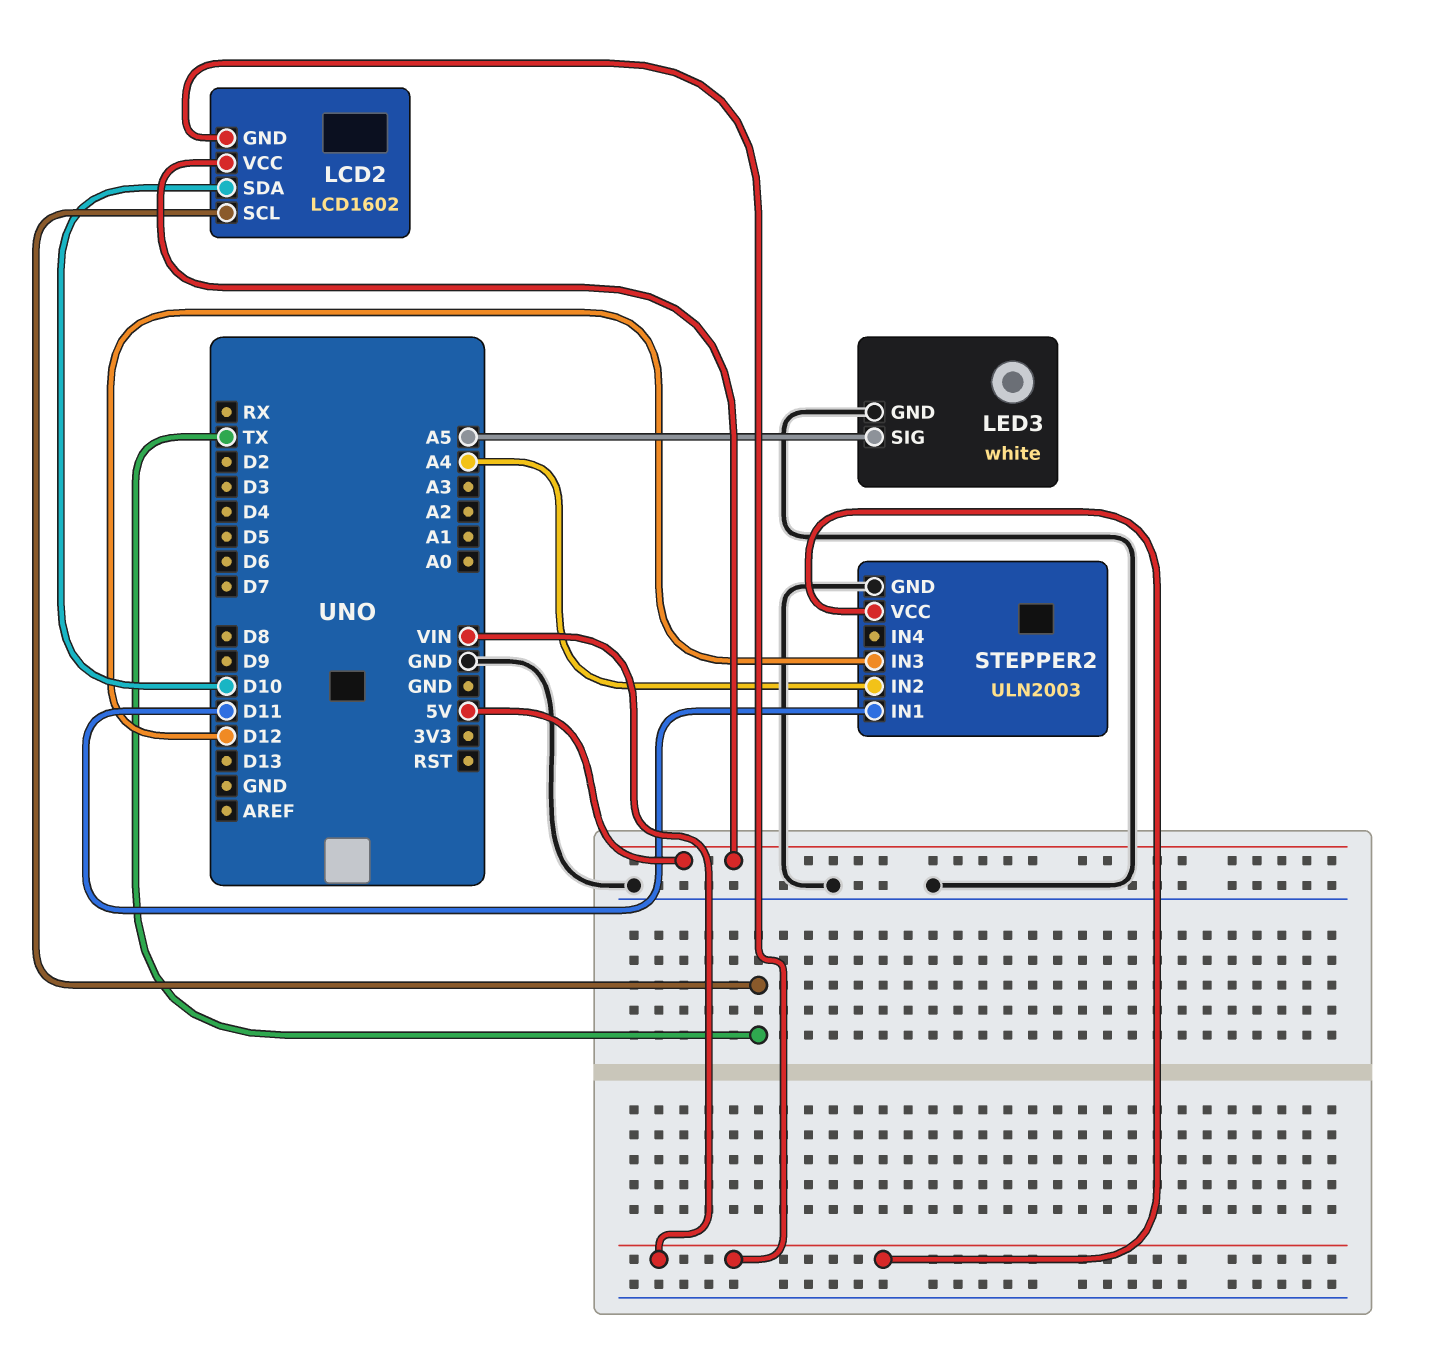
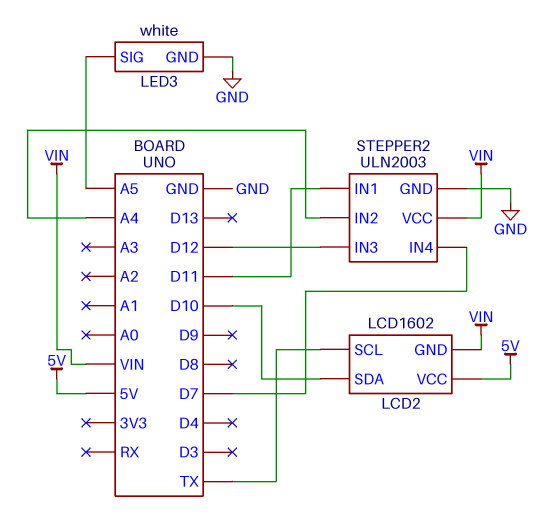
STEPPER2 pin IN4: none -> D7

